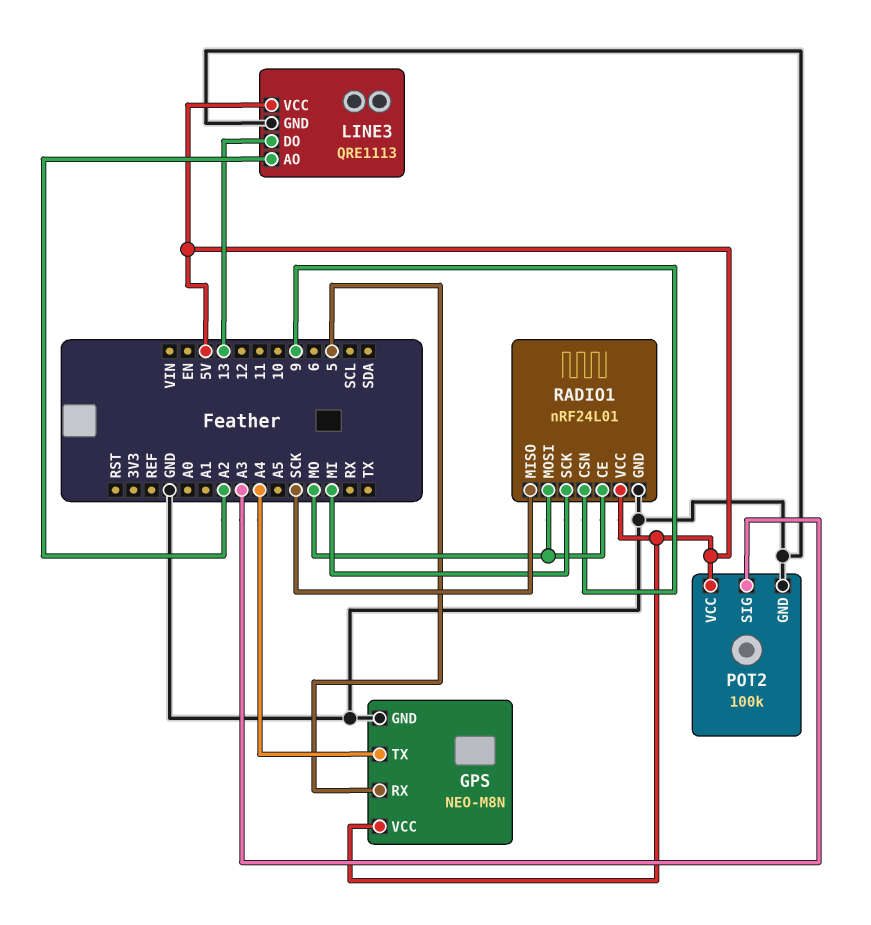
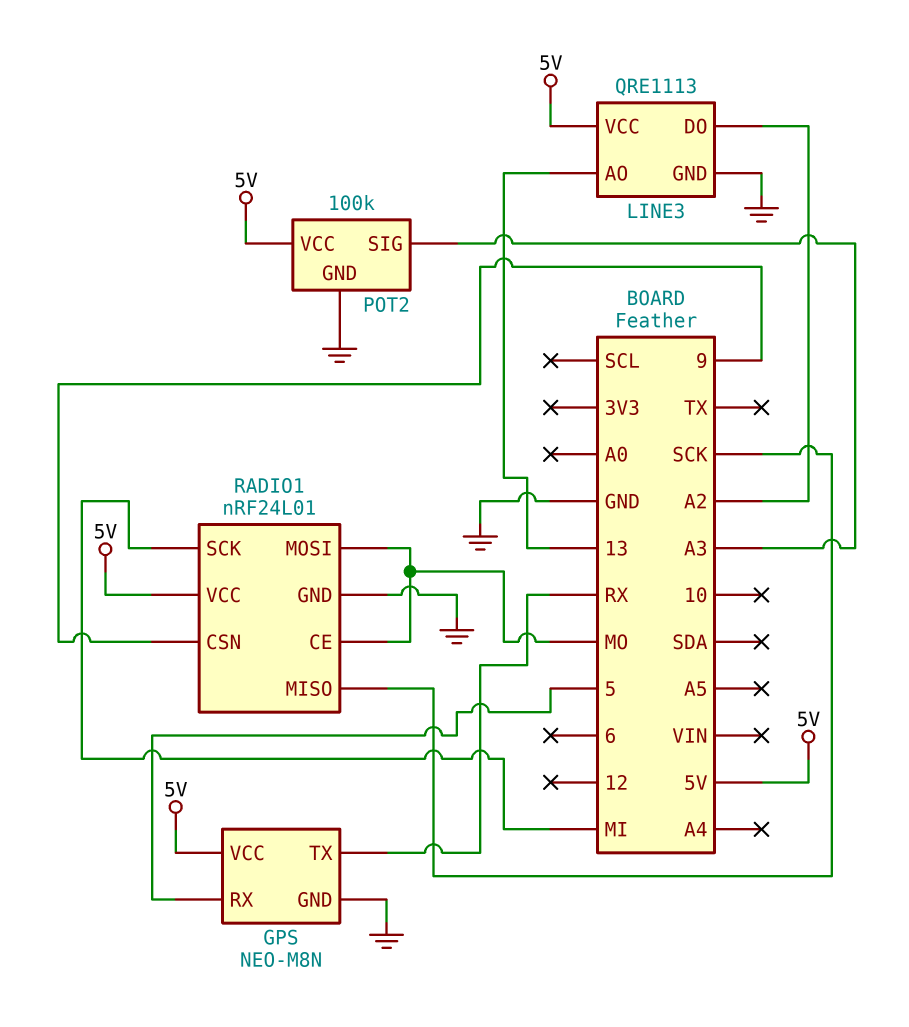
GPS pin TX: A4 -> RX
LINE3 pin AO: A2 -> 13
LINE3 pin DO: 13 -> A2

